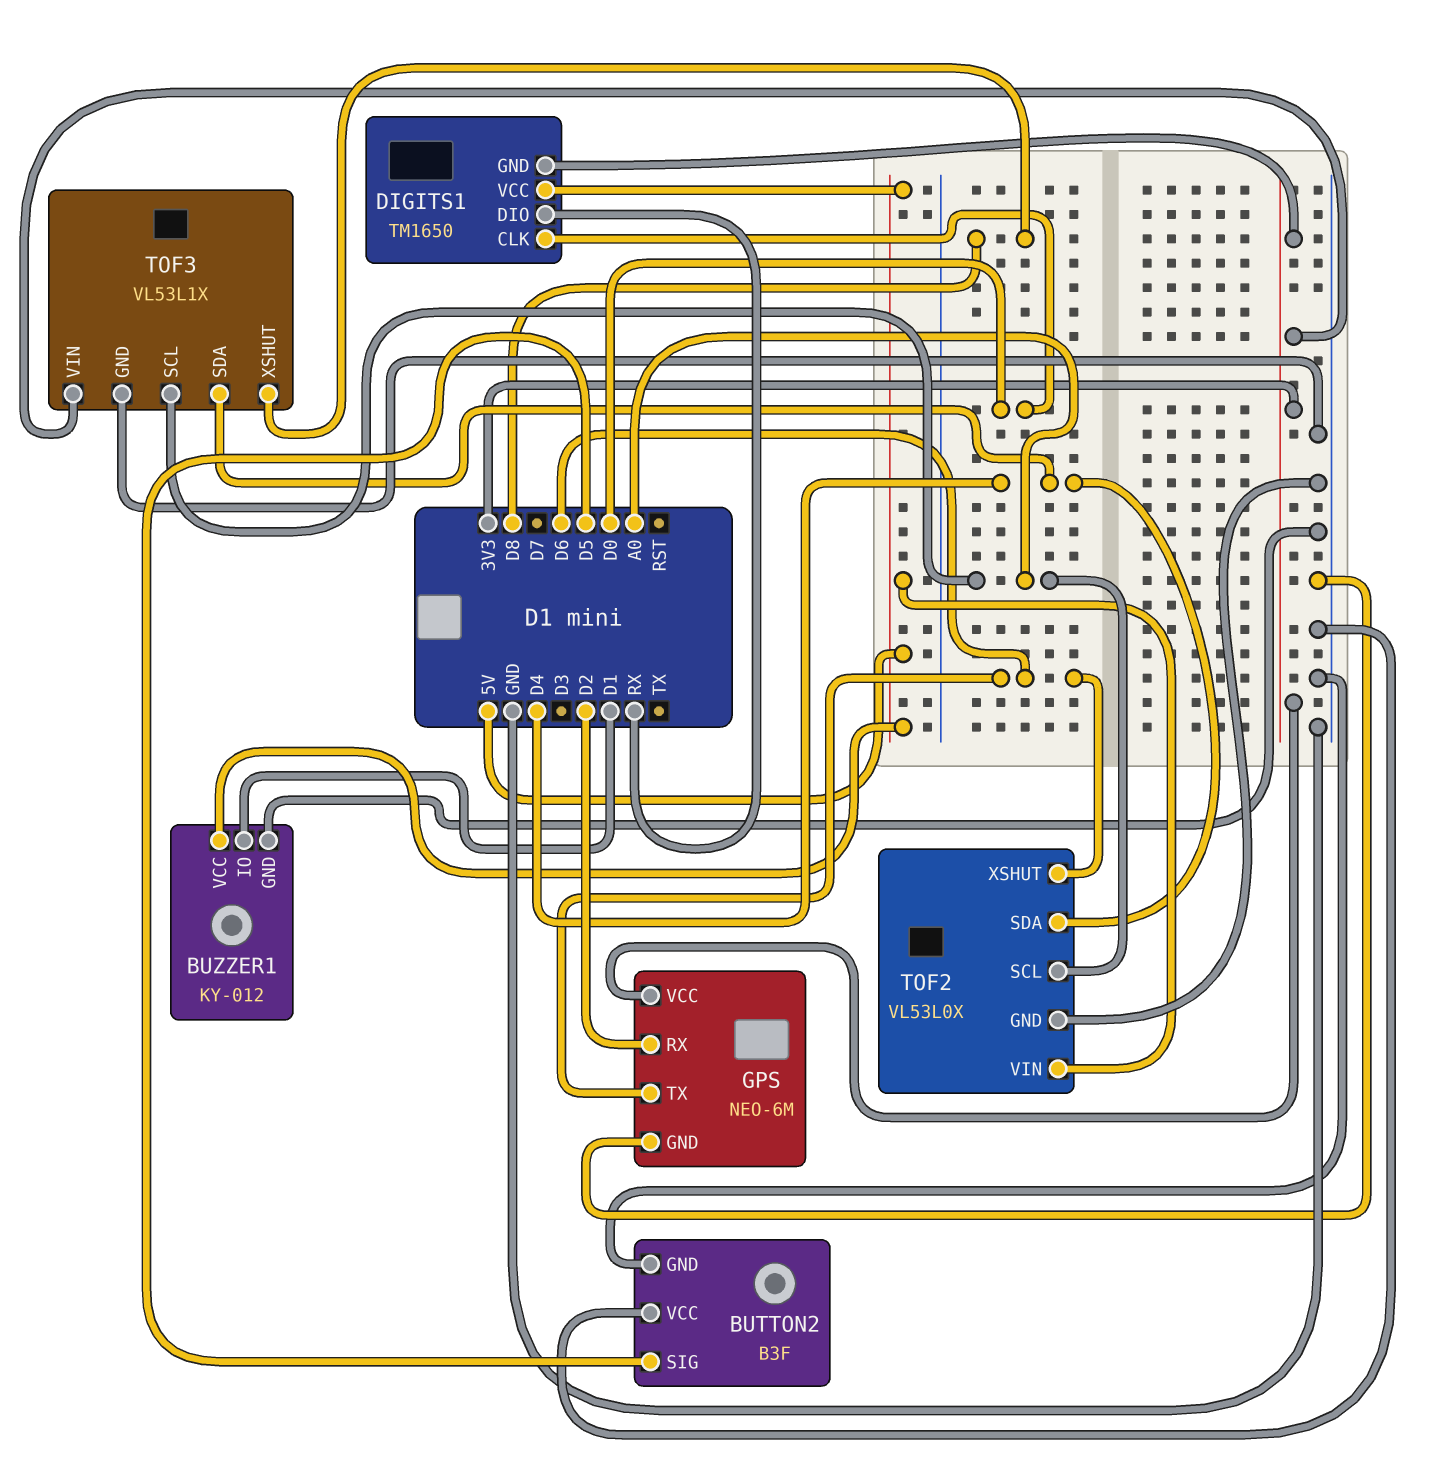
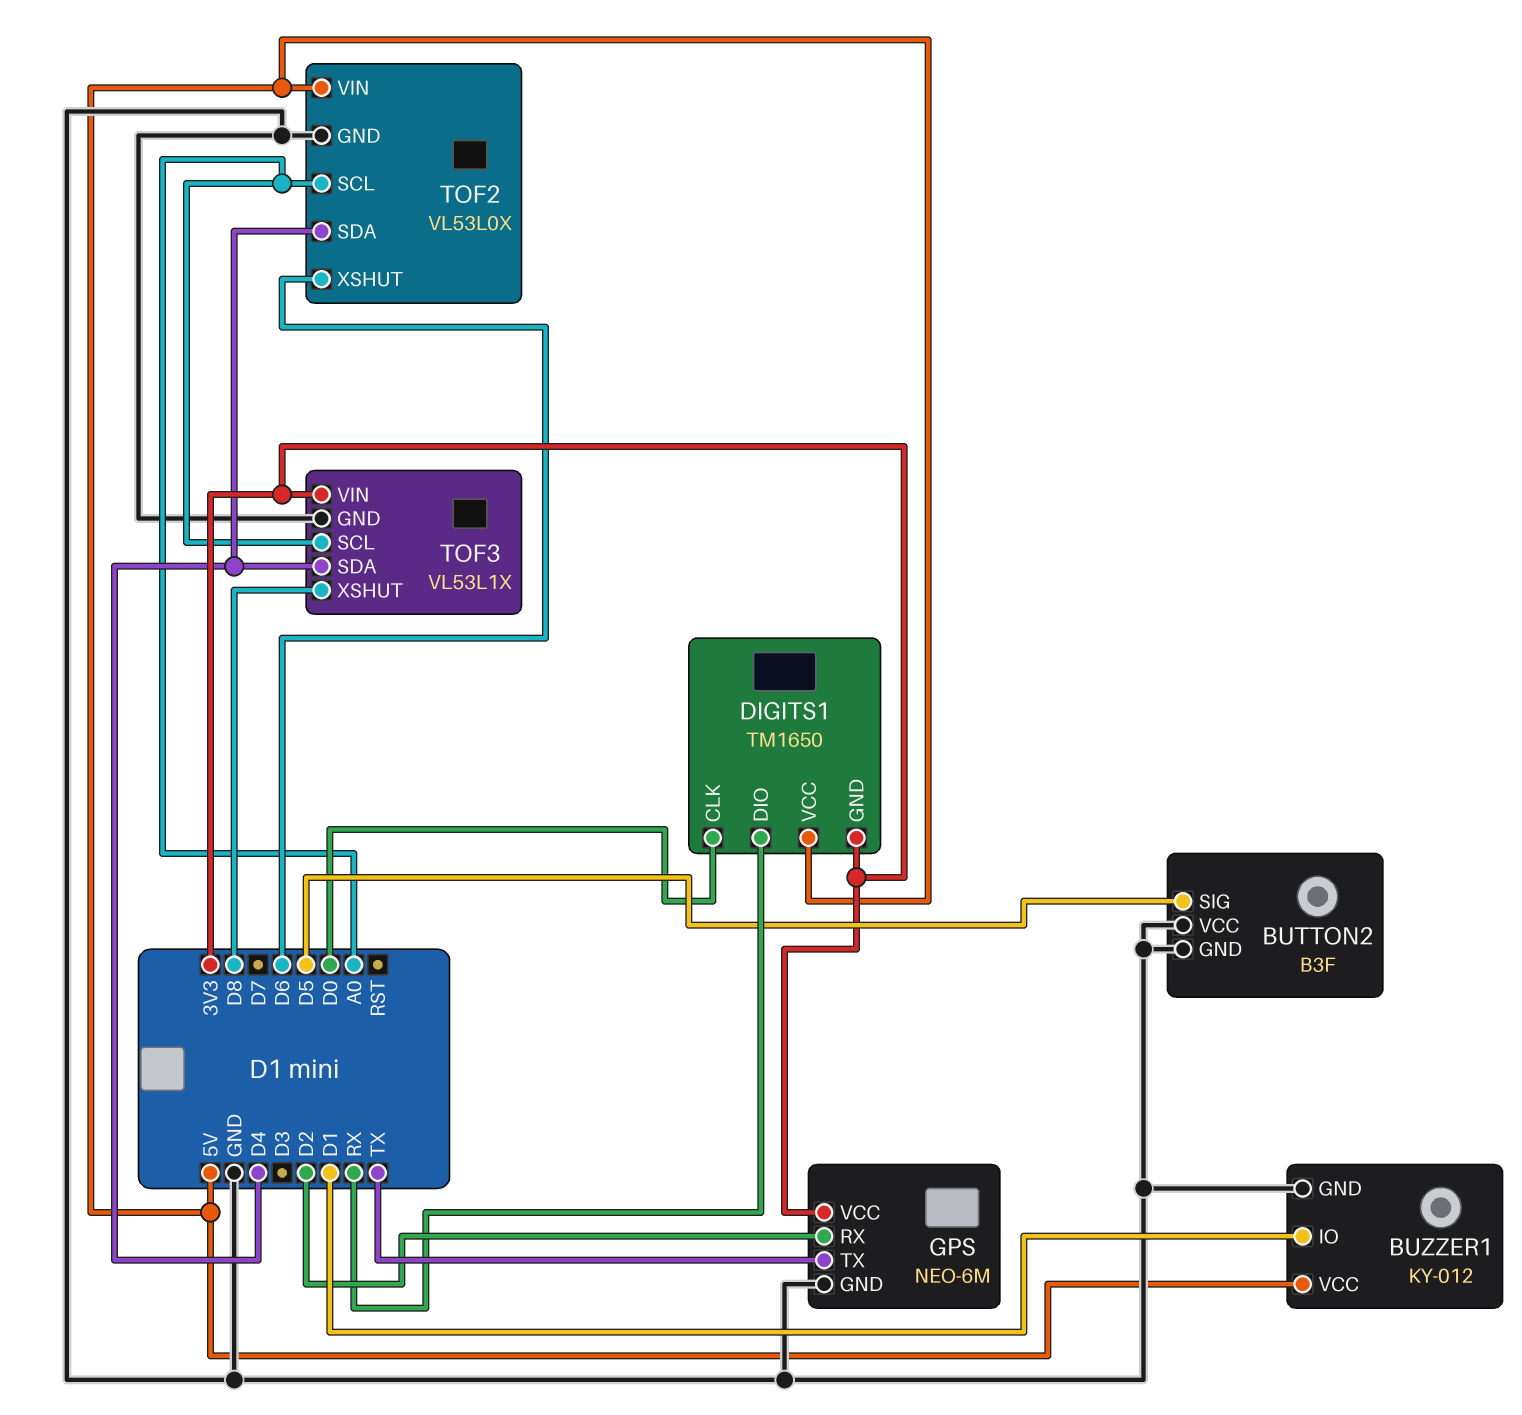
GPS pin TX: D6 -> TX

